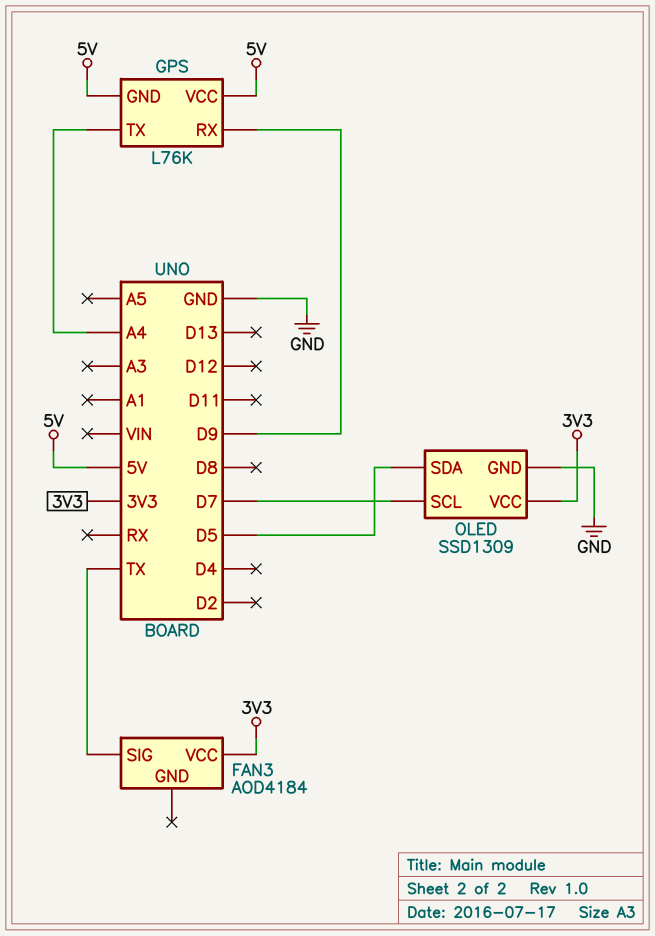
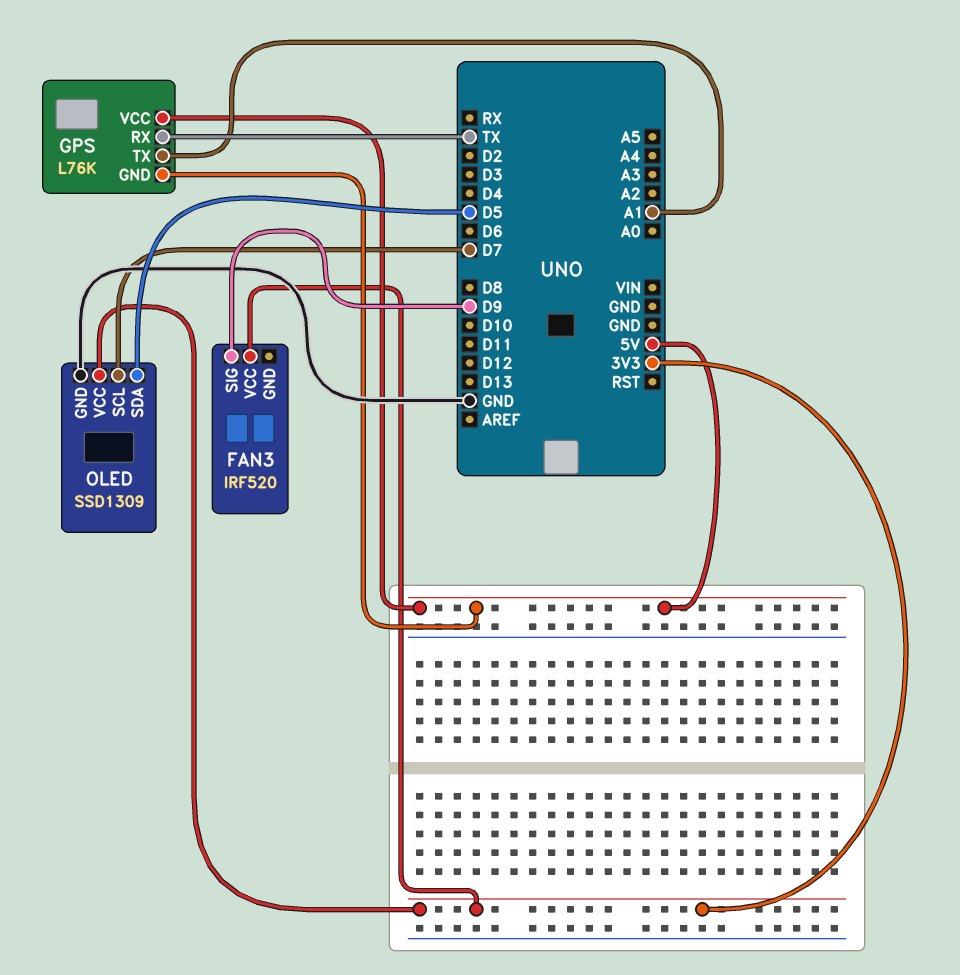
FAN3: AOD4184 -> IRF520
FAN3 pin SIG: TX -> D9
GPS pin RX: D9 -> TX
GPS pin TX: A4 -> A1

